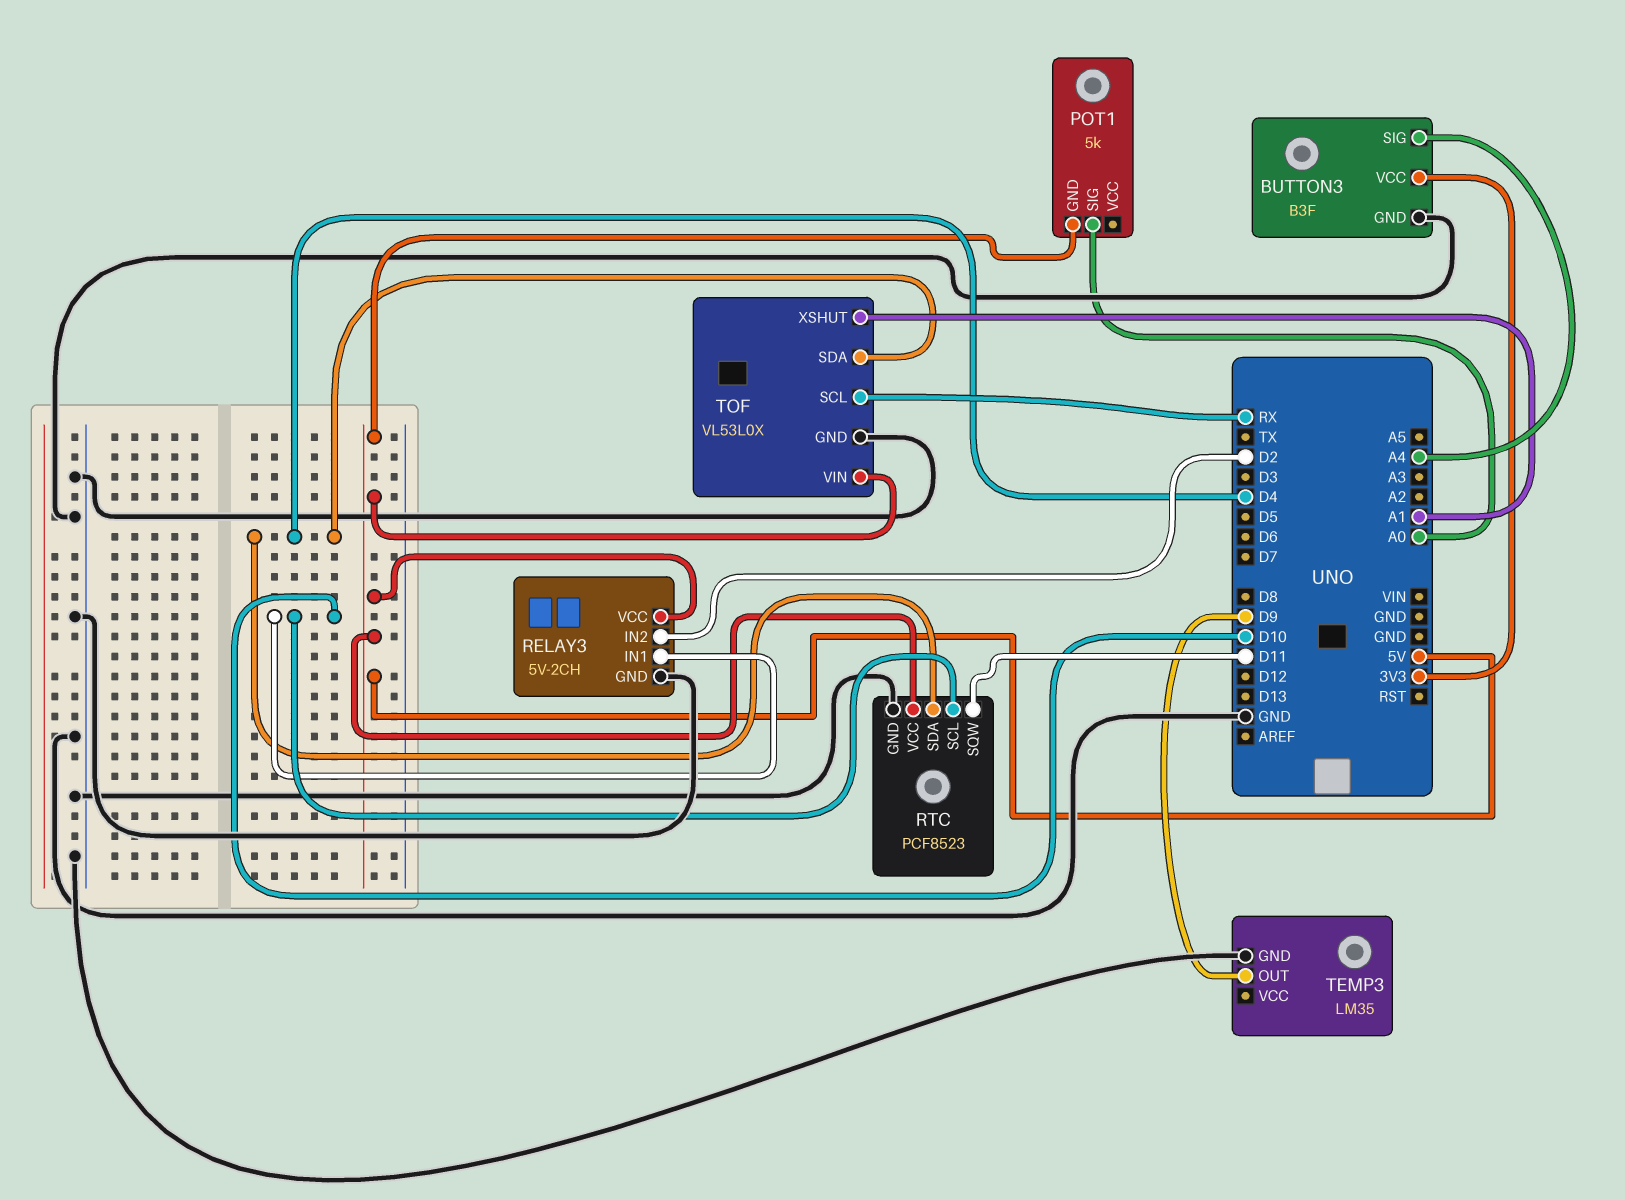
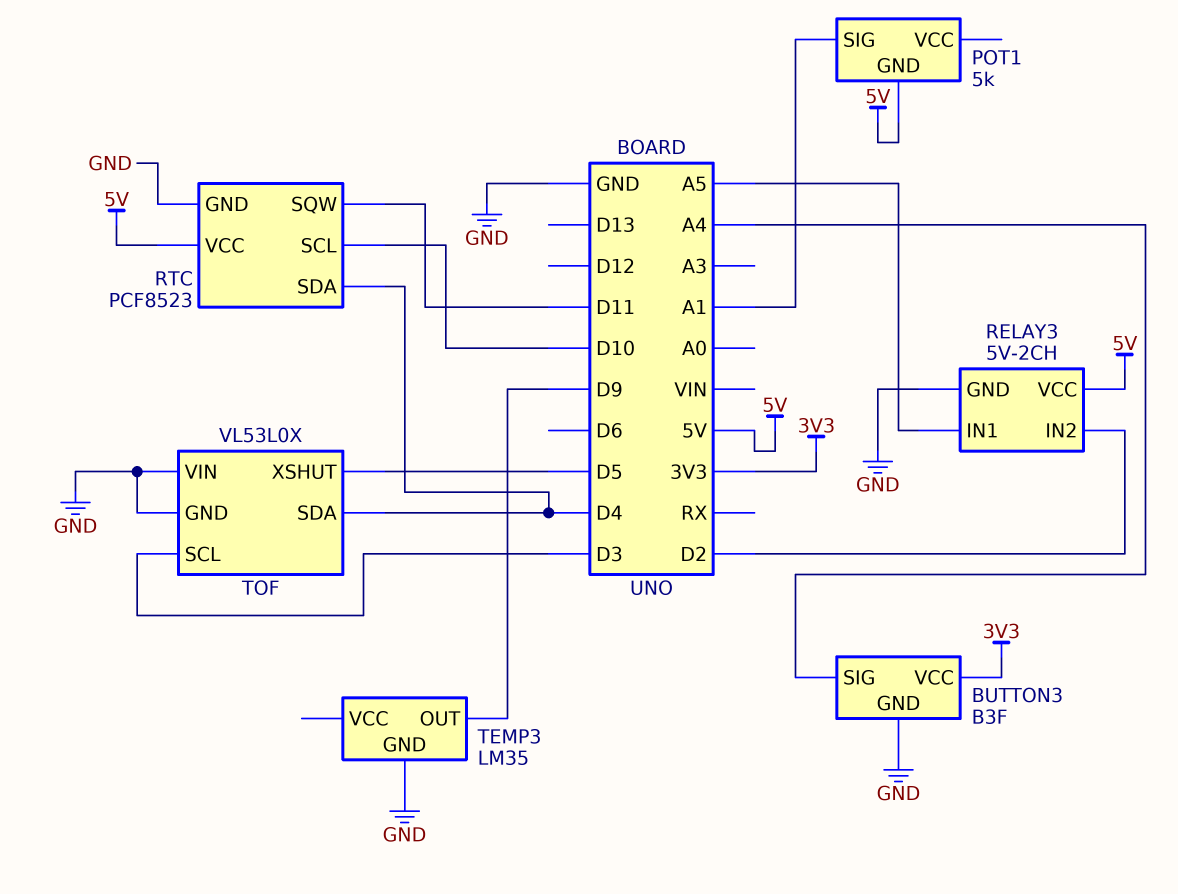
POT1 pin SIG: A0 -> A1
RELAY3 pin IN1: D10 -> A5
TOF pin SCL: RX -> D3
TOF pin VIN: 5V -> GND
TOF pin XSHUT: A1 -> D5

